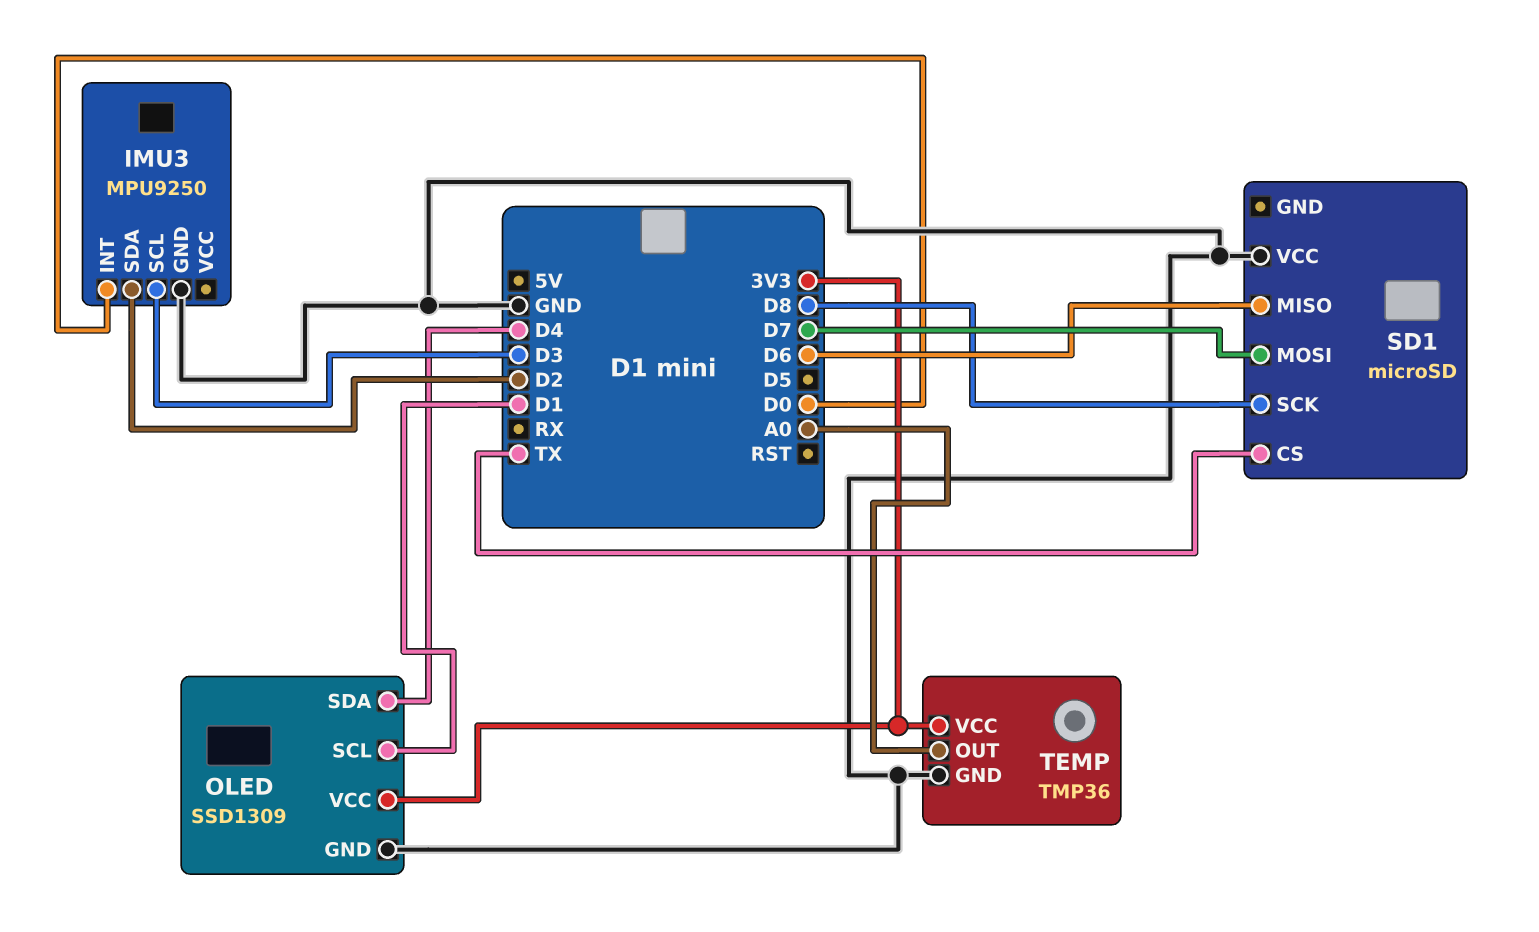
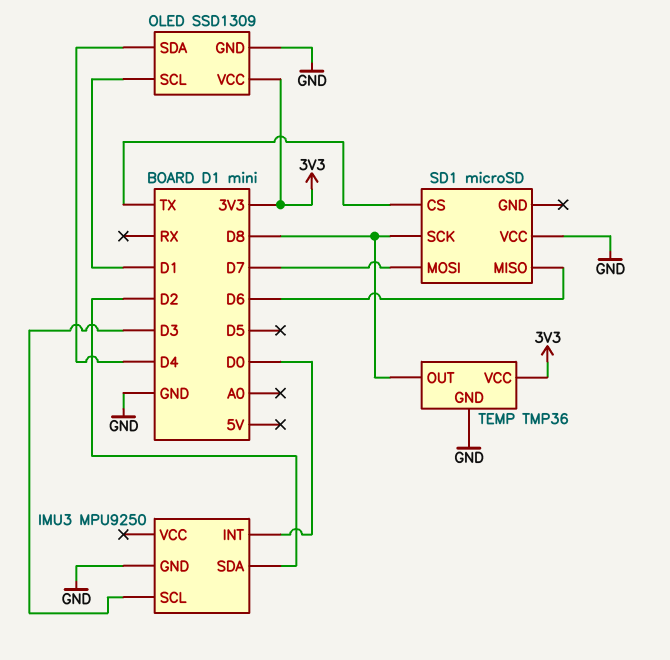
TEMP pin OUT: A0 -> D8

